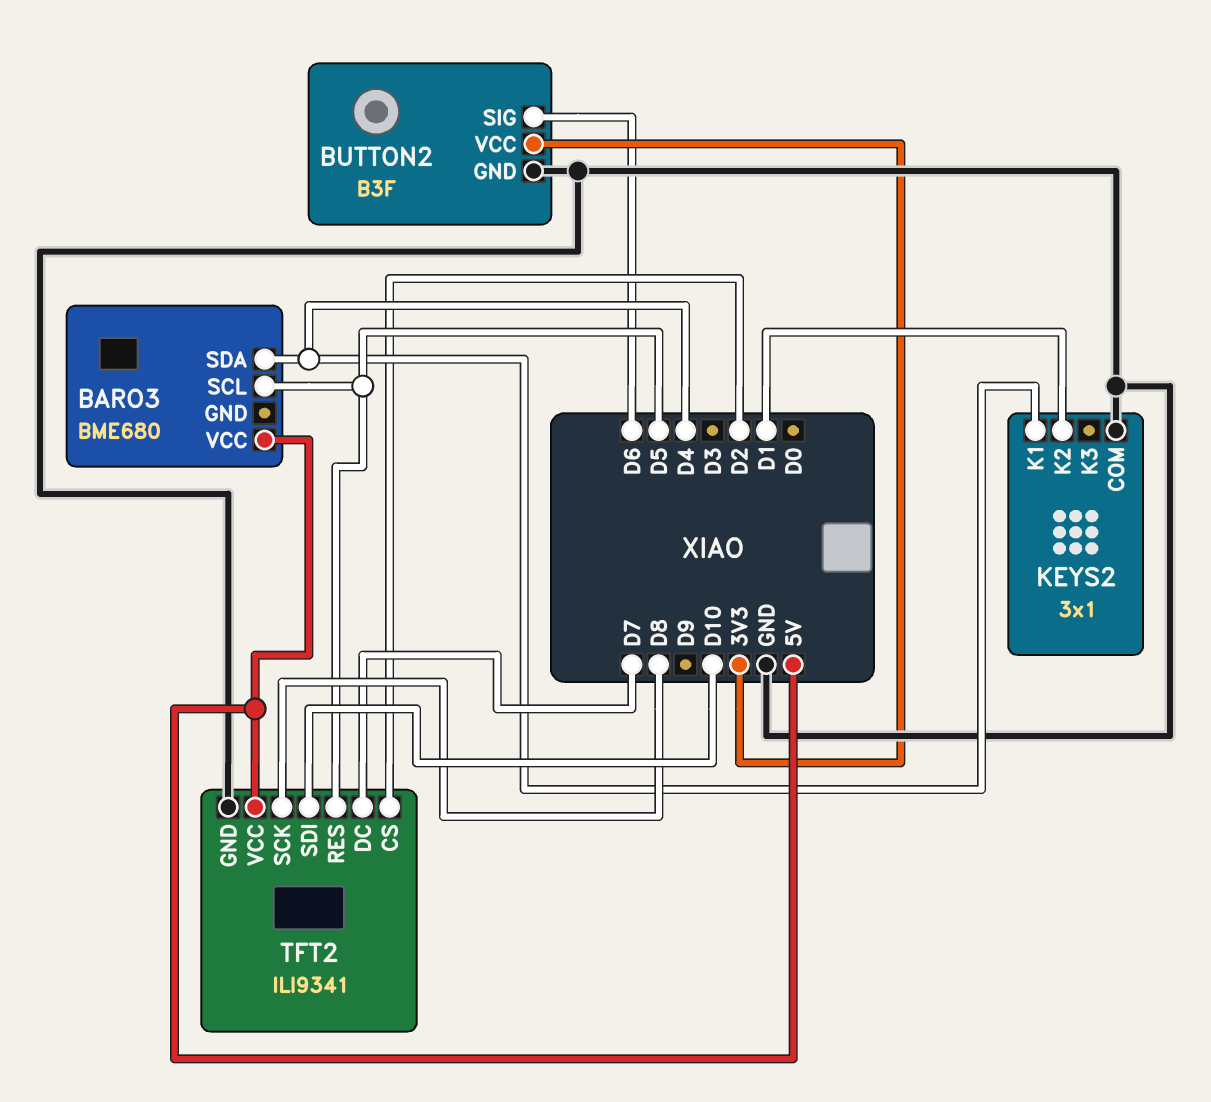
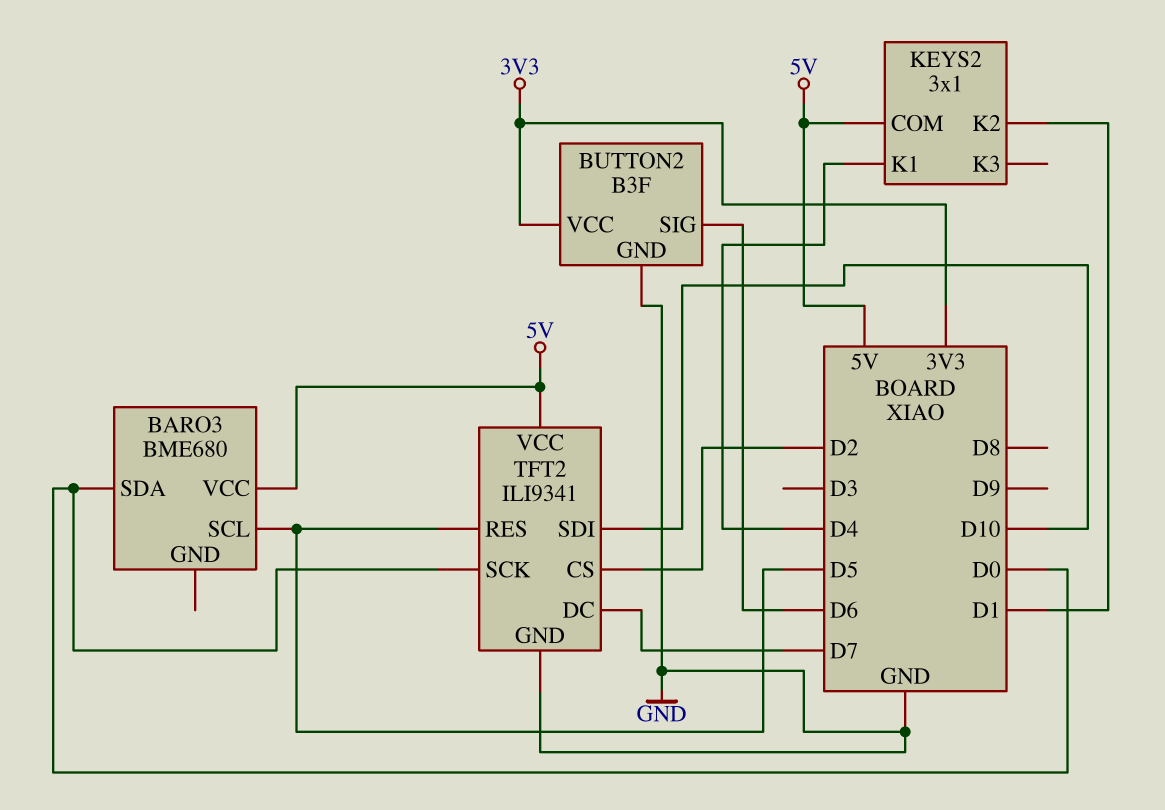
BARO3 pin SDA: D4 -> D0
KEYS2 pin COM: GND -> 5V
TFT2 pin SCK: D8 -> D0

